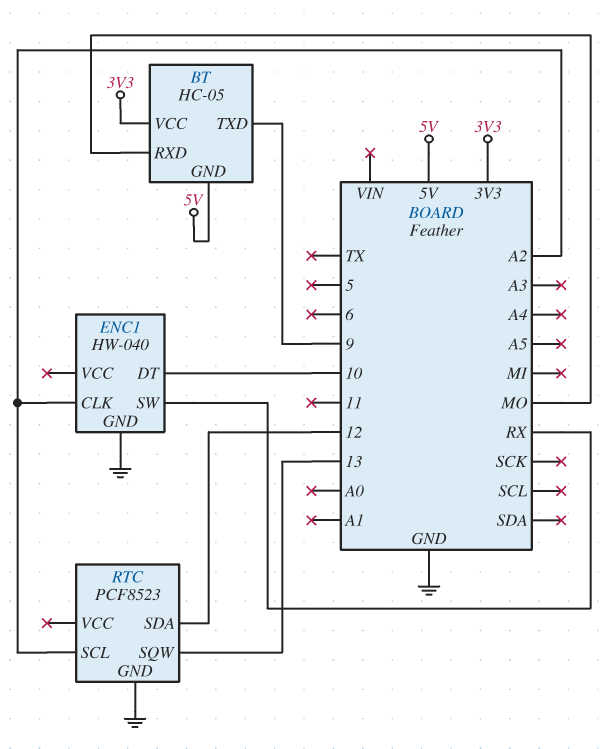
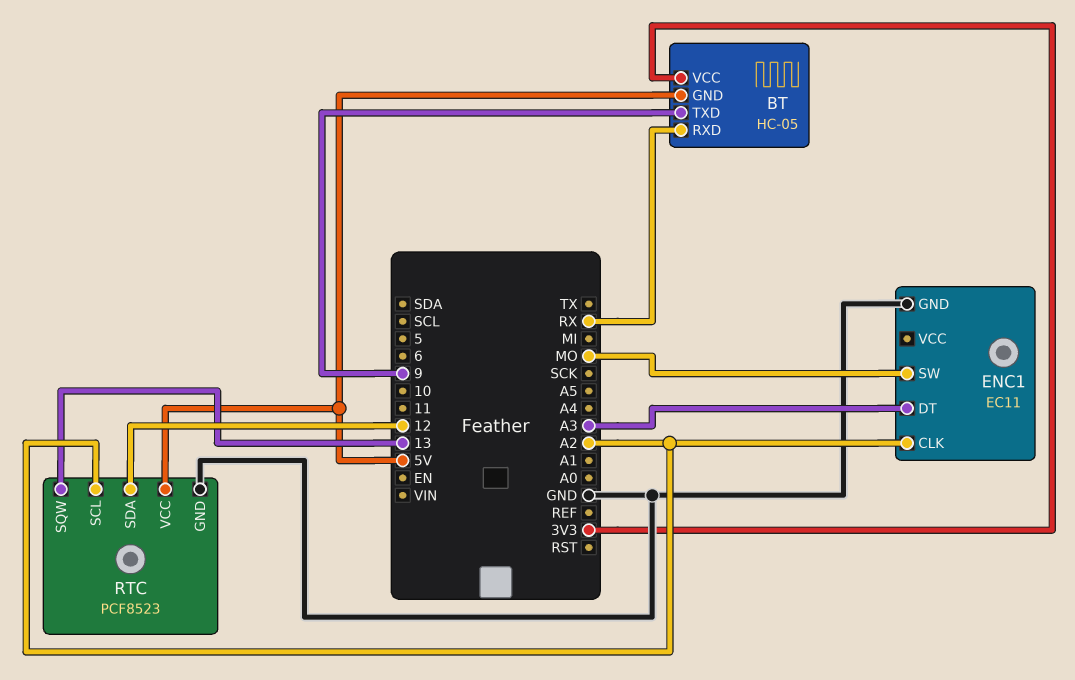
BT pin RXD: MO -> RX
ENC1: HW-040 -> EC11
ENC1 pin DT: 10 -> A3
ENC1 pin SW: RX -> MO
RTC pin VCC: none -> 5V

